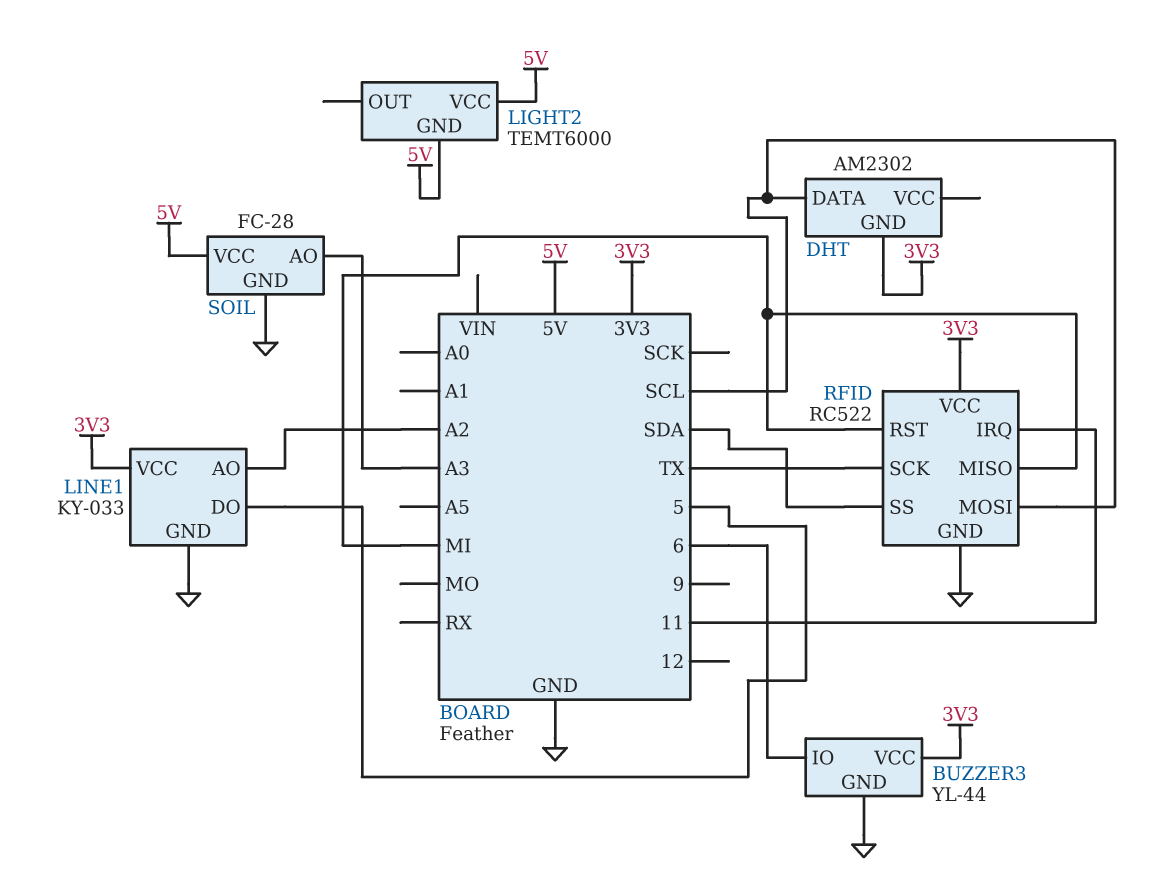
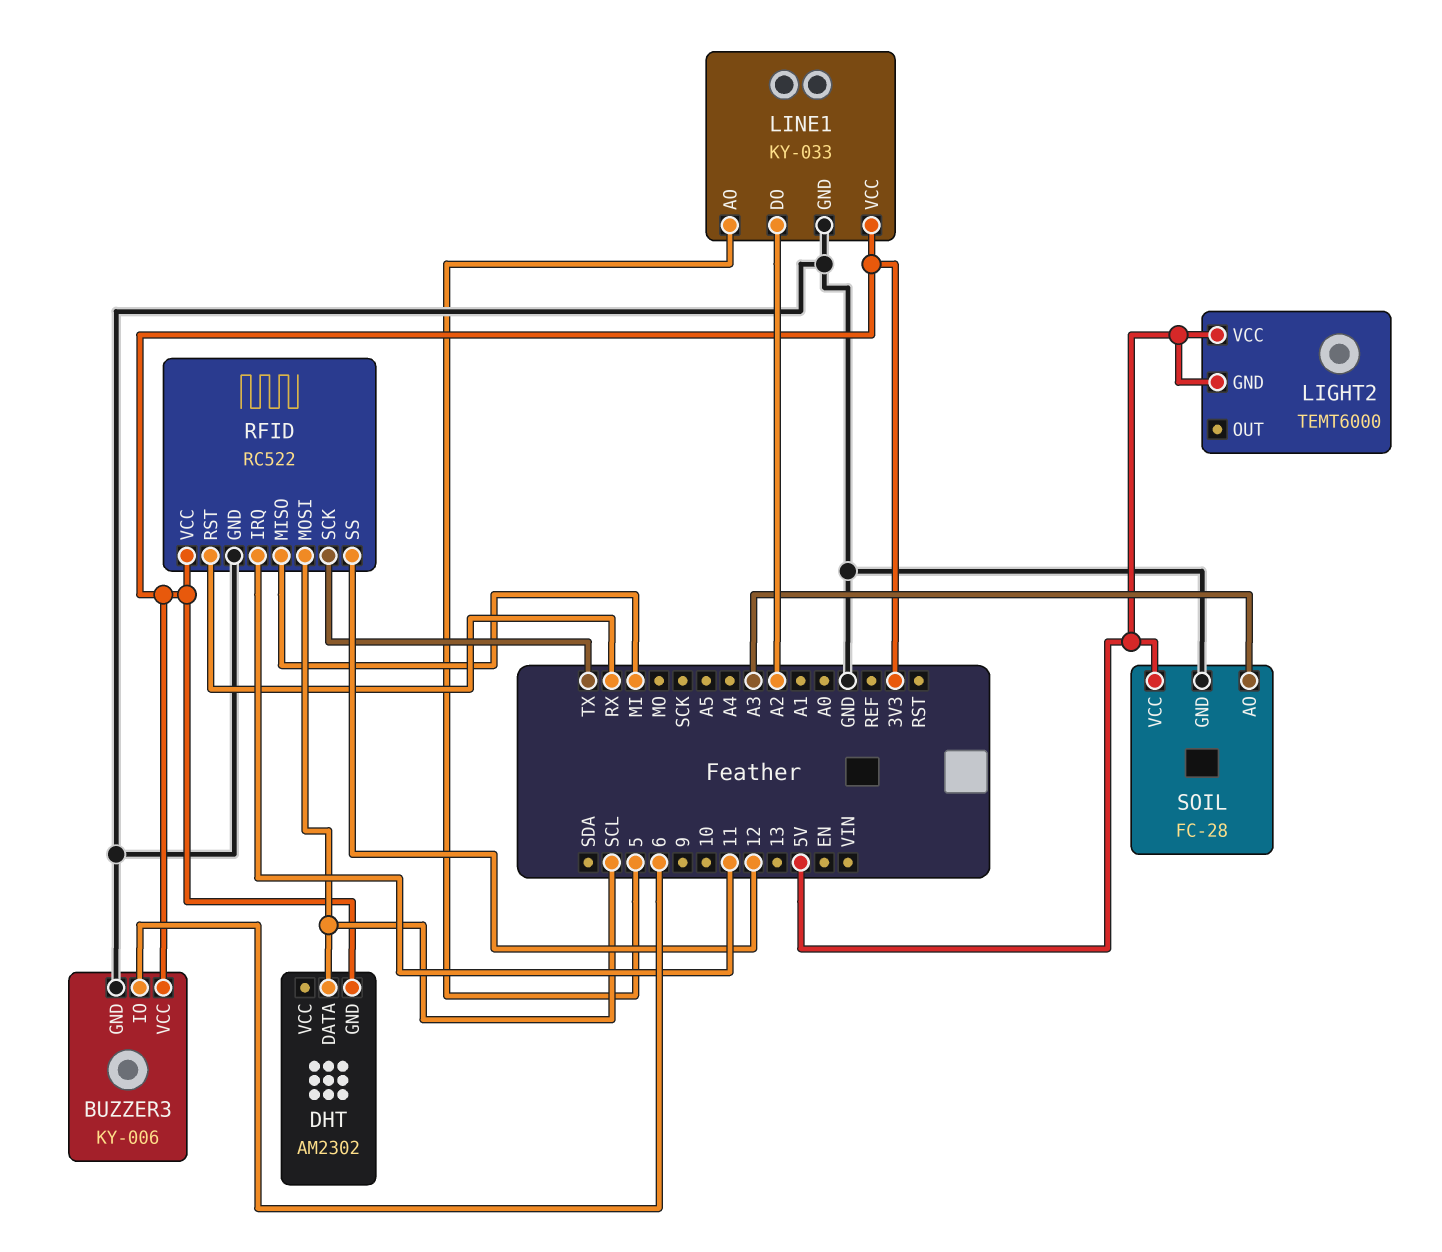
BUZZER3: YL-44 -> KY-006
LINE1 pin AO: A2 -> 5
LINE1 pin DO: 5 -> A2
RFID pin RST: MI -> RX
RFID pin SS: SDA -> 12

